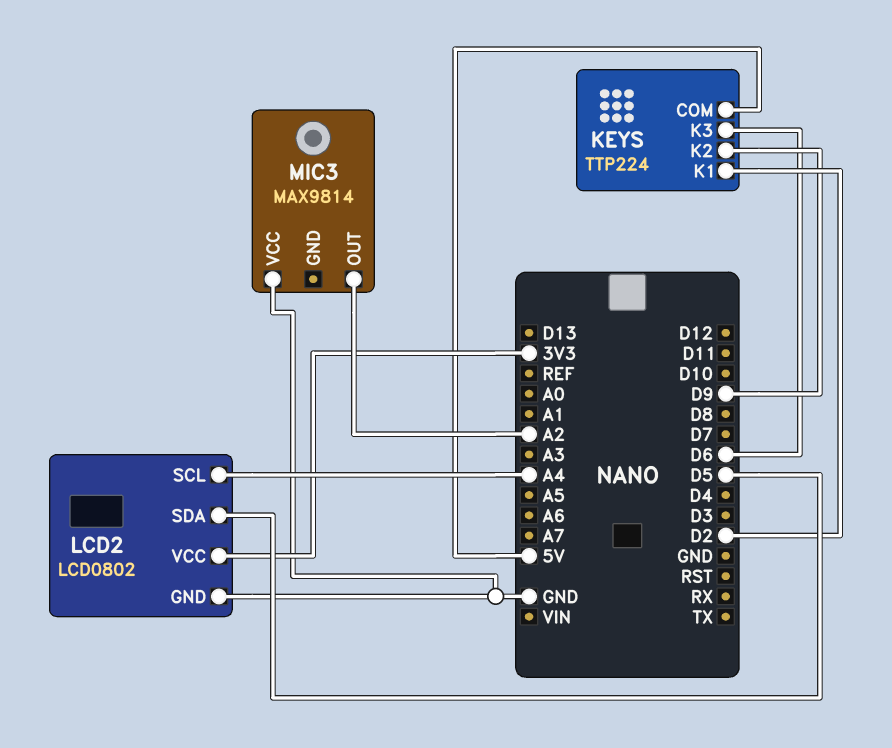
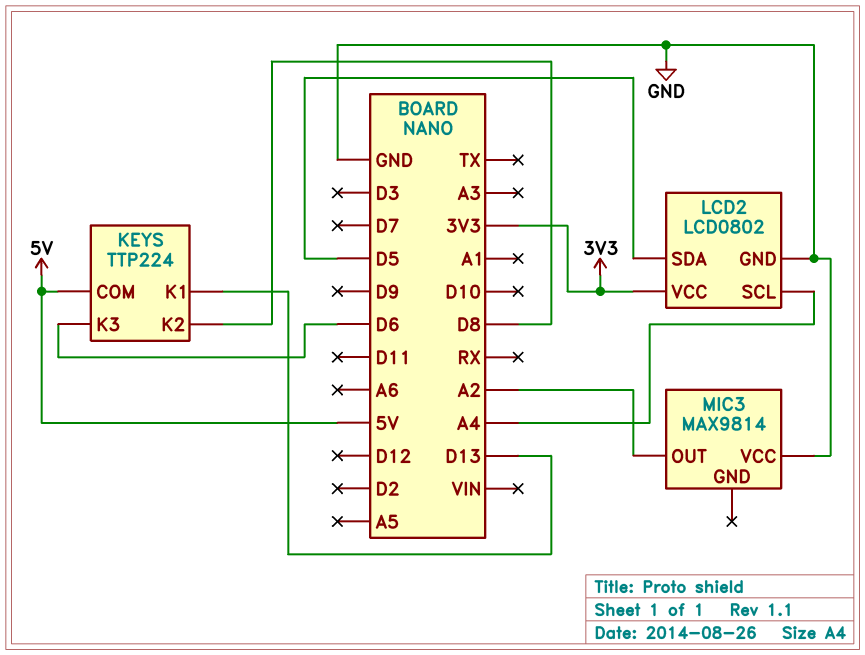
KEYS pin K1: D2 -> D13
KEYS pin K2: D9 -> D8

